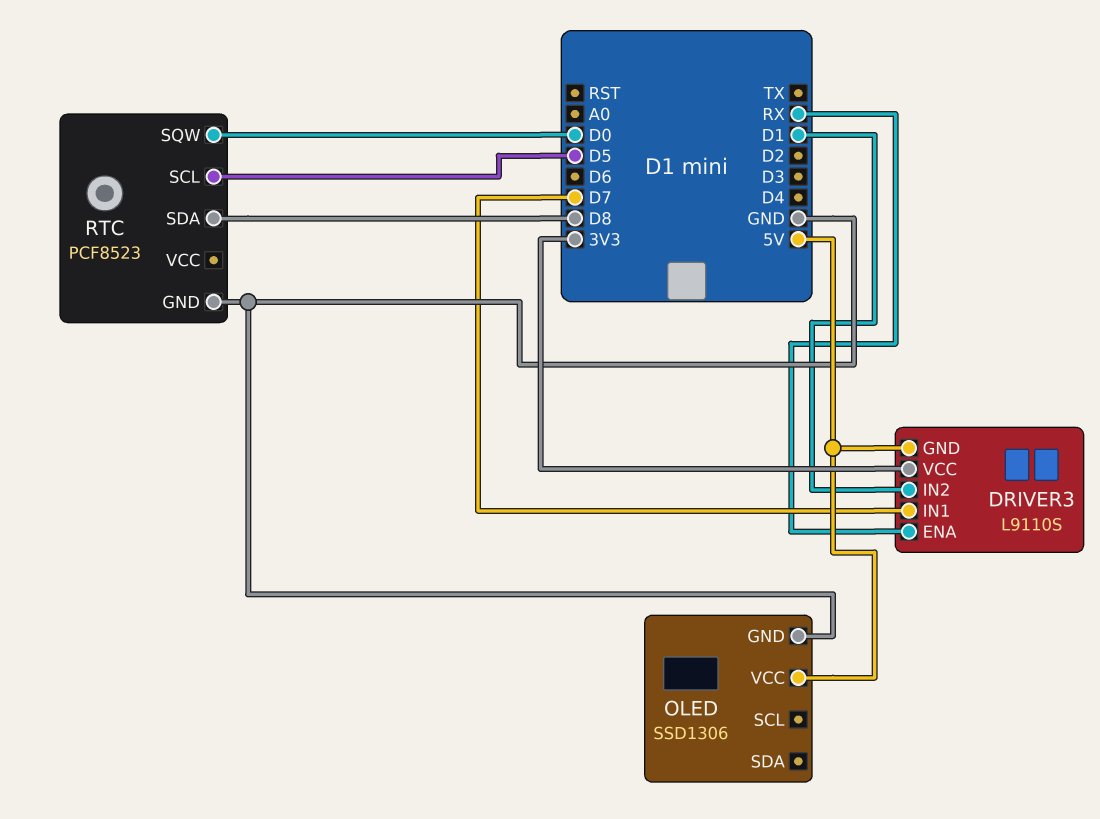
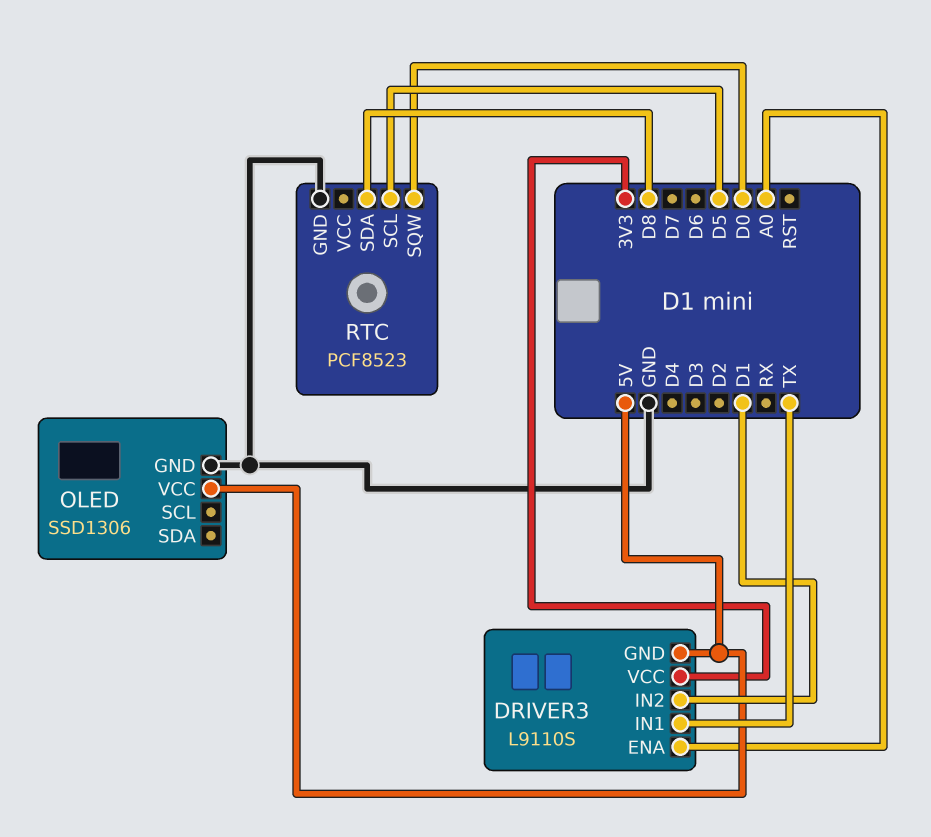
DRIVER3 pin ENA: RX -> A0
DRIVER3 pin IN1: D7 -> TX

